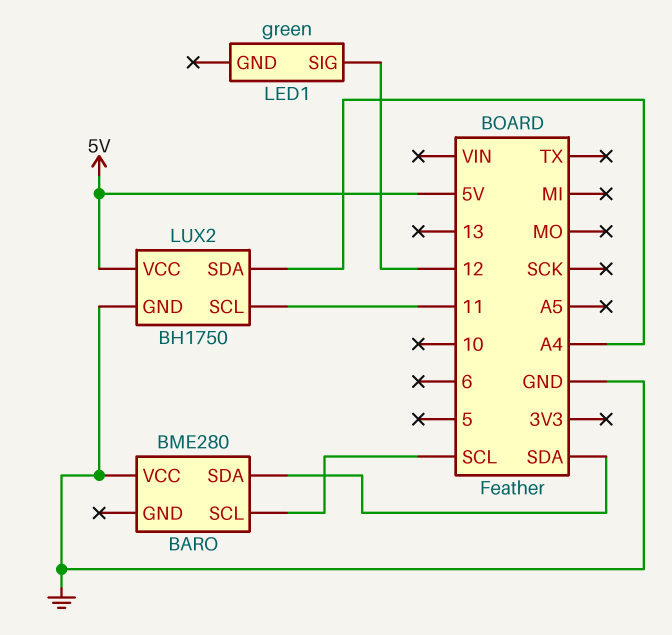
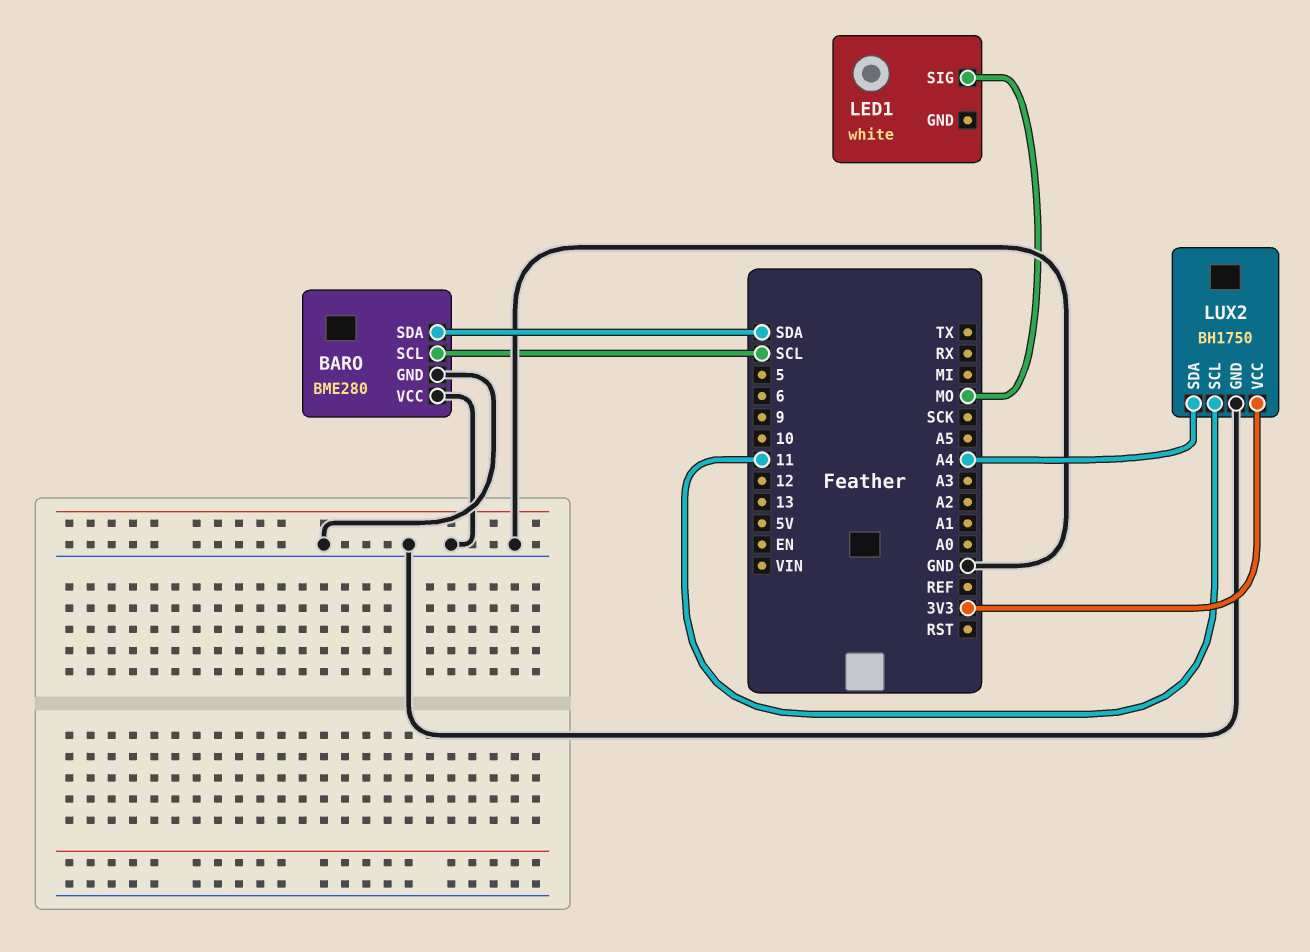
BARO pin GND: none -> GND
LED1: green -> white
LED1 pin SIG: 12 -> MO
LUX2 pin VCC: 5V -> 3V3

